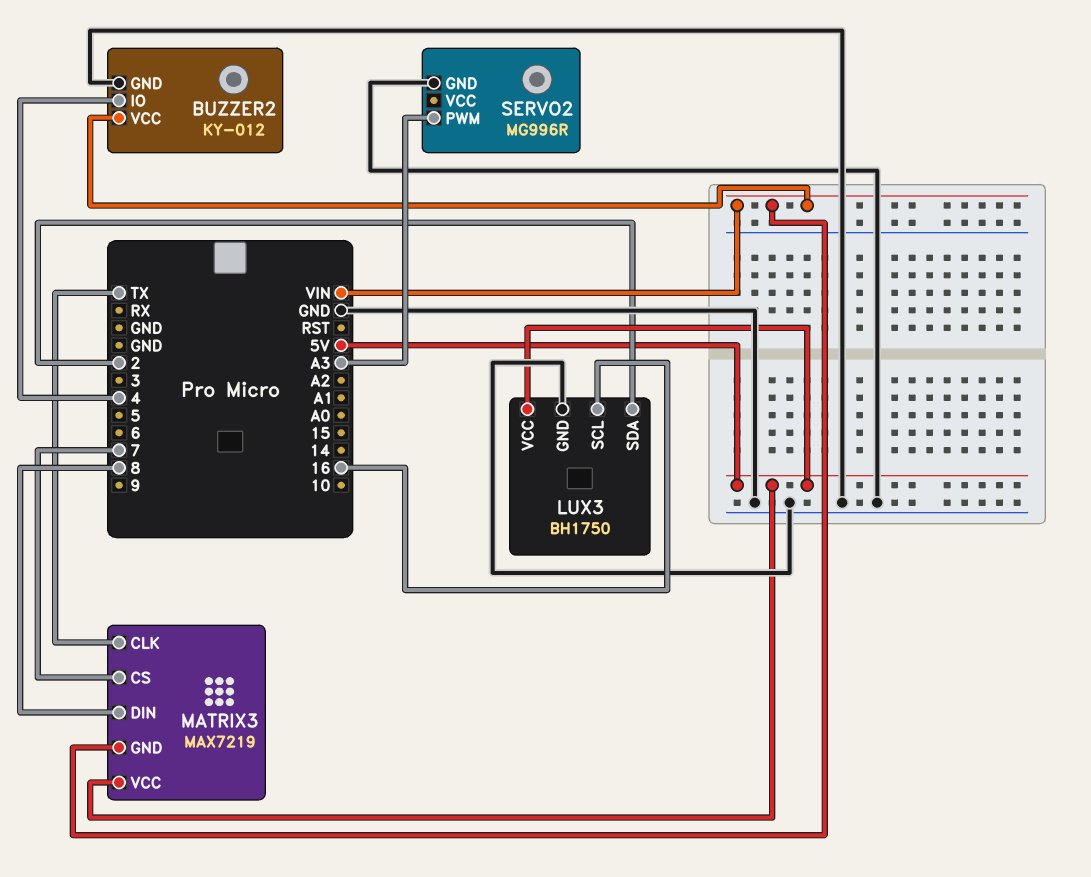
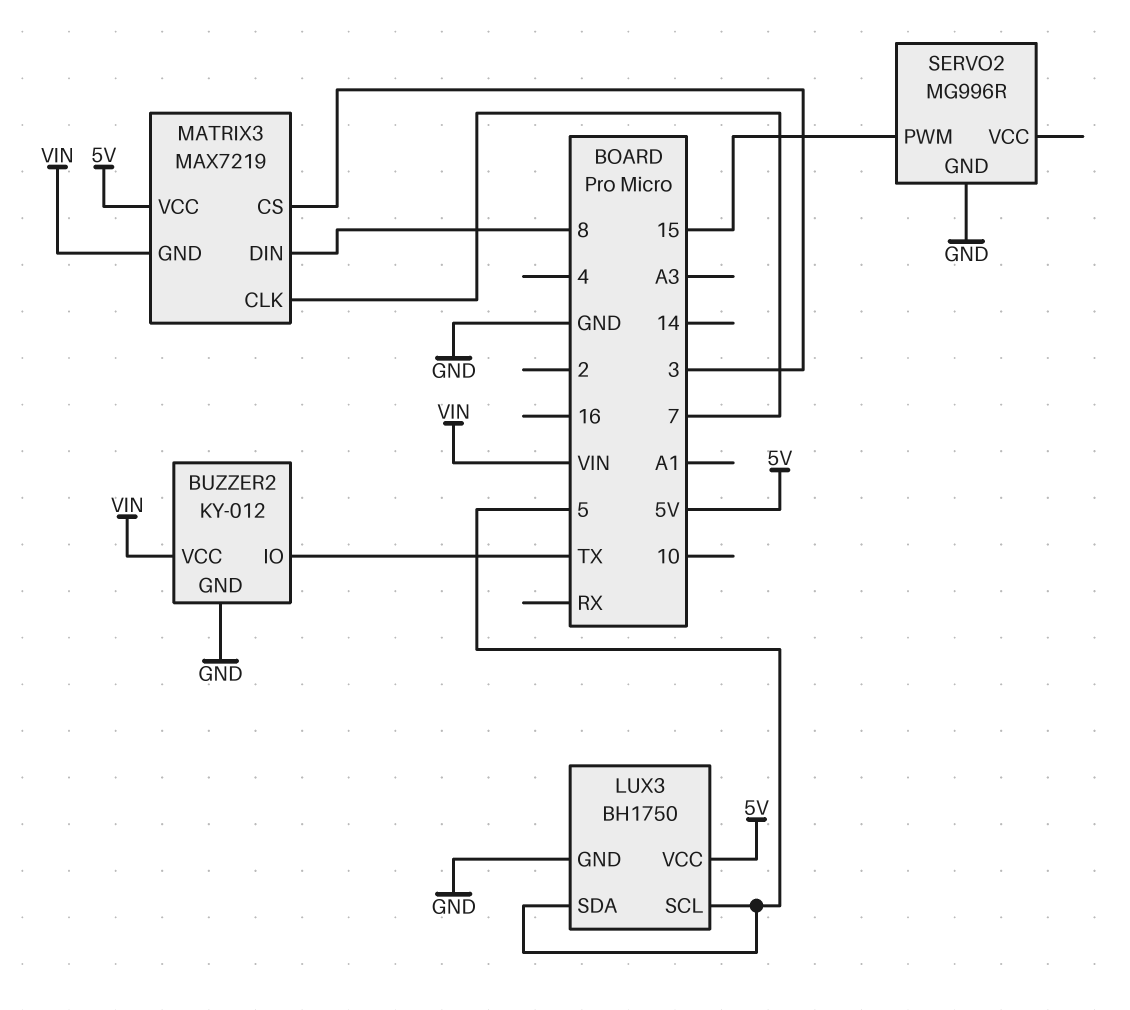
BUZZER2 pin IO: 4 -> TX
LUX3 pin SCL: 16 -> 5
LUX3 pin SDA: 2 -> 5
MATRIX3 pin CLK: TX -> 7
MATRIX3 pin CS: 7 -> 3
SERVO2 pin PWM: A3 -> 15

